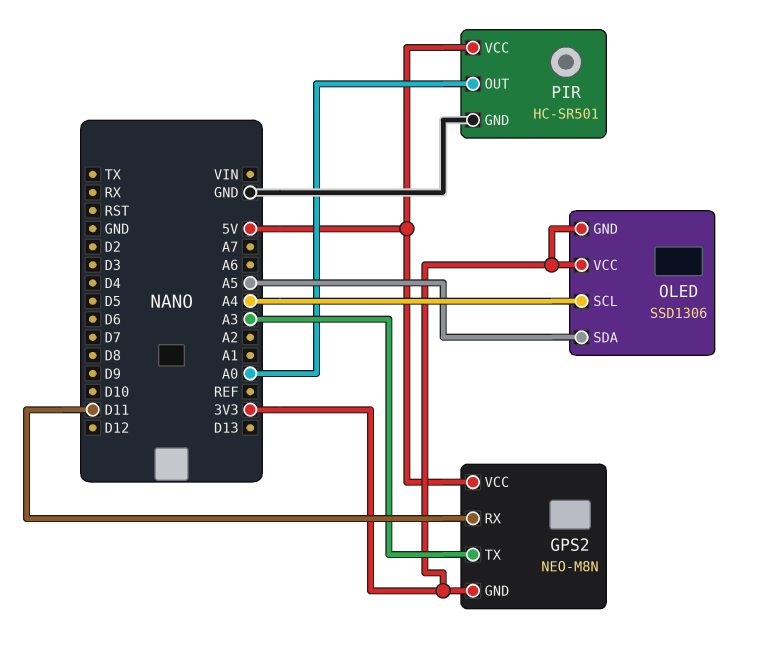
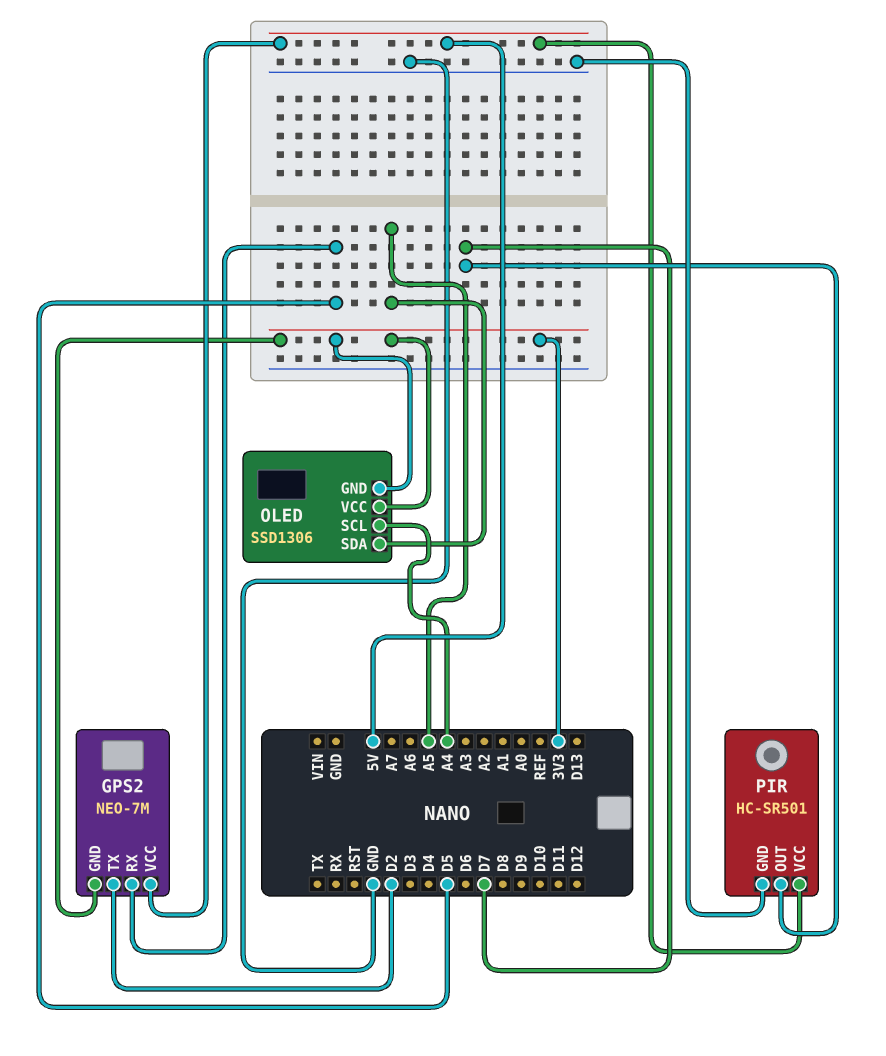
GPS2: NEO-M8N -> NEO-7M
GPS2 pin RX: D11 -> D5
GPS2 pin TX: A3 -> D2
PIR pin OUT: A0 -> D7

